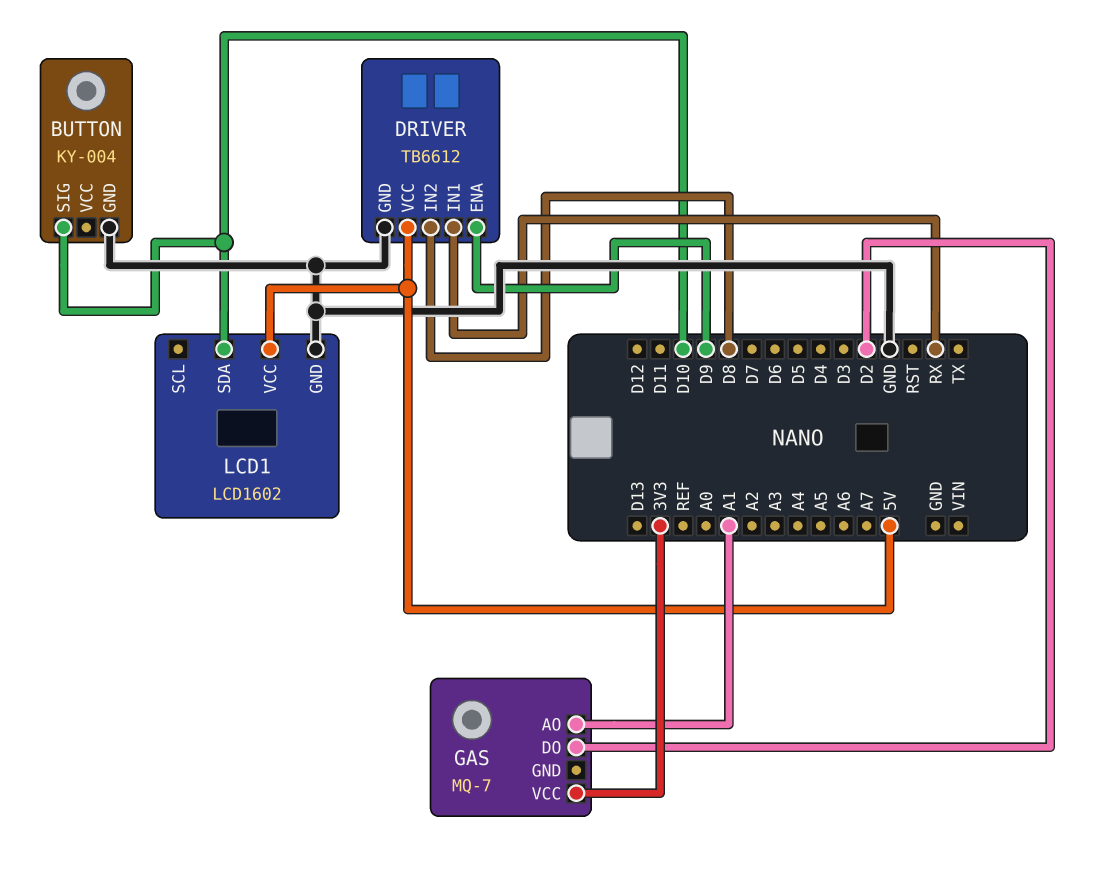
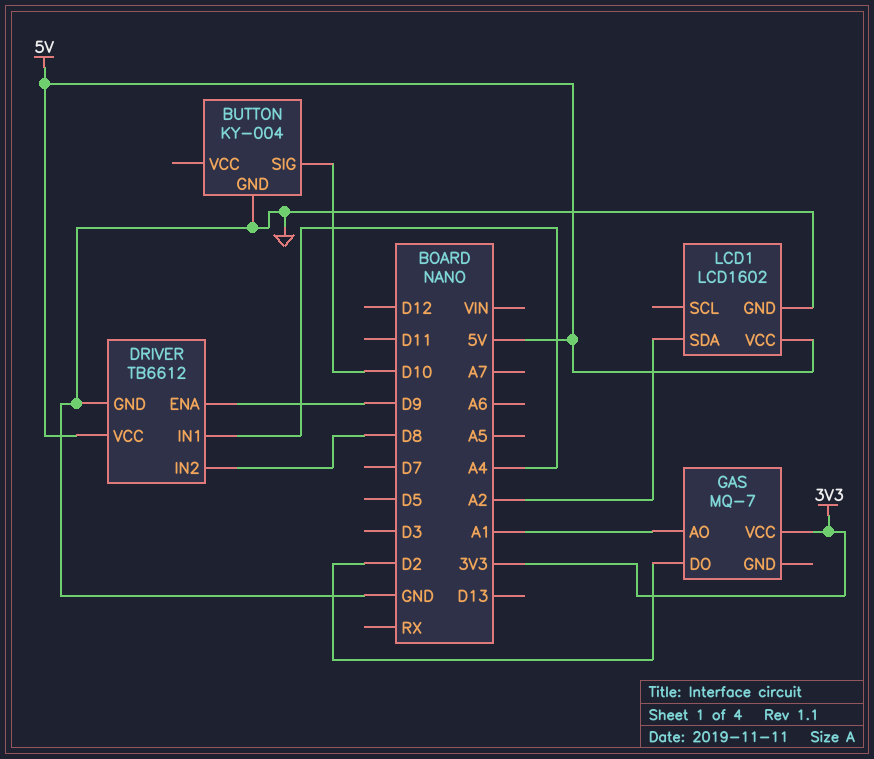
DRIVER pin IN1: RX -> A4
LCD1 pin SDA: D10 -> A2

